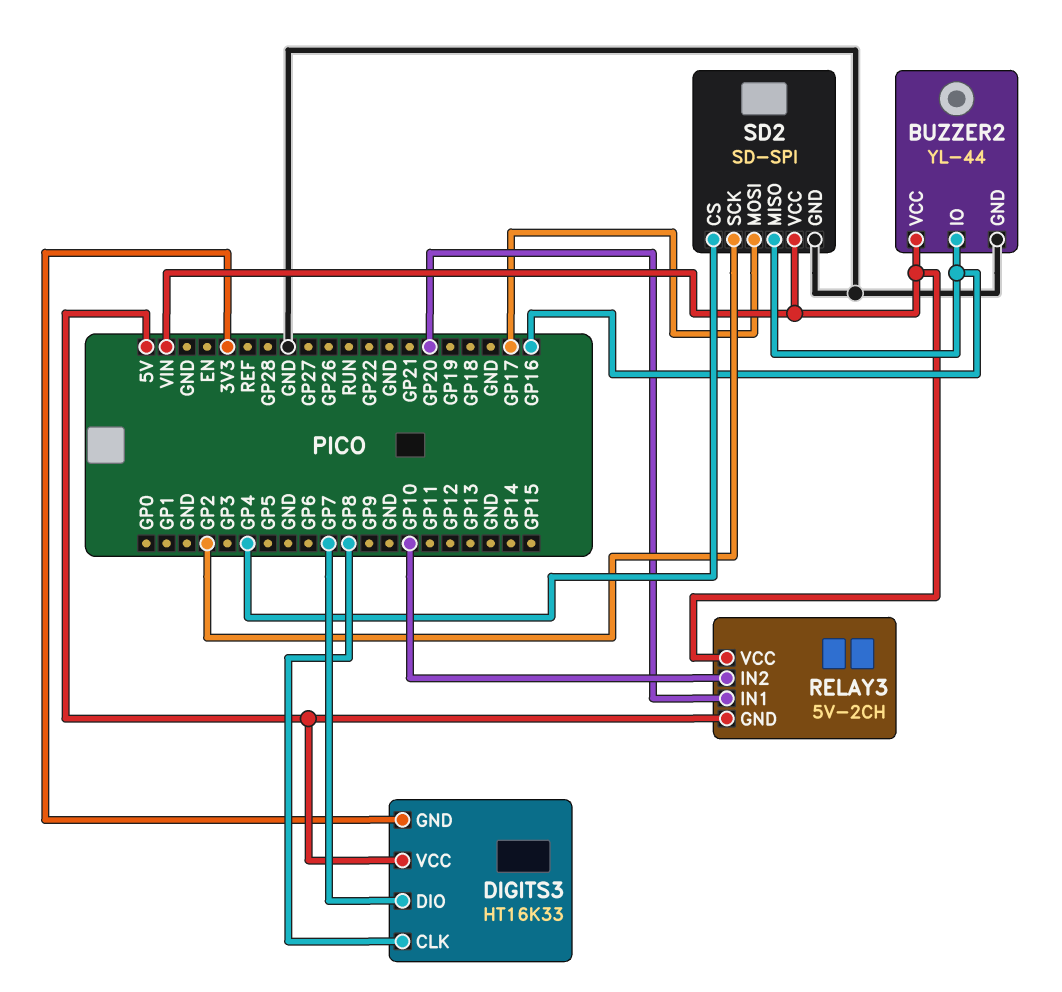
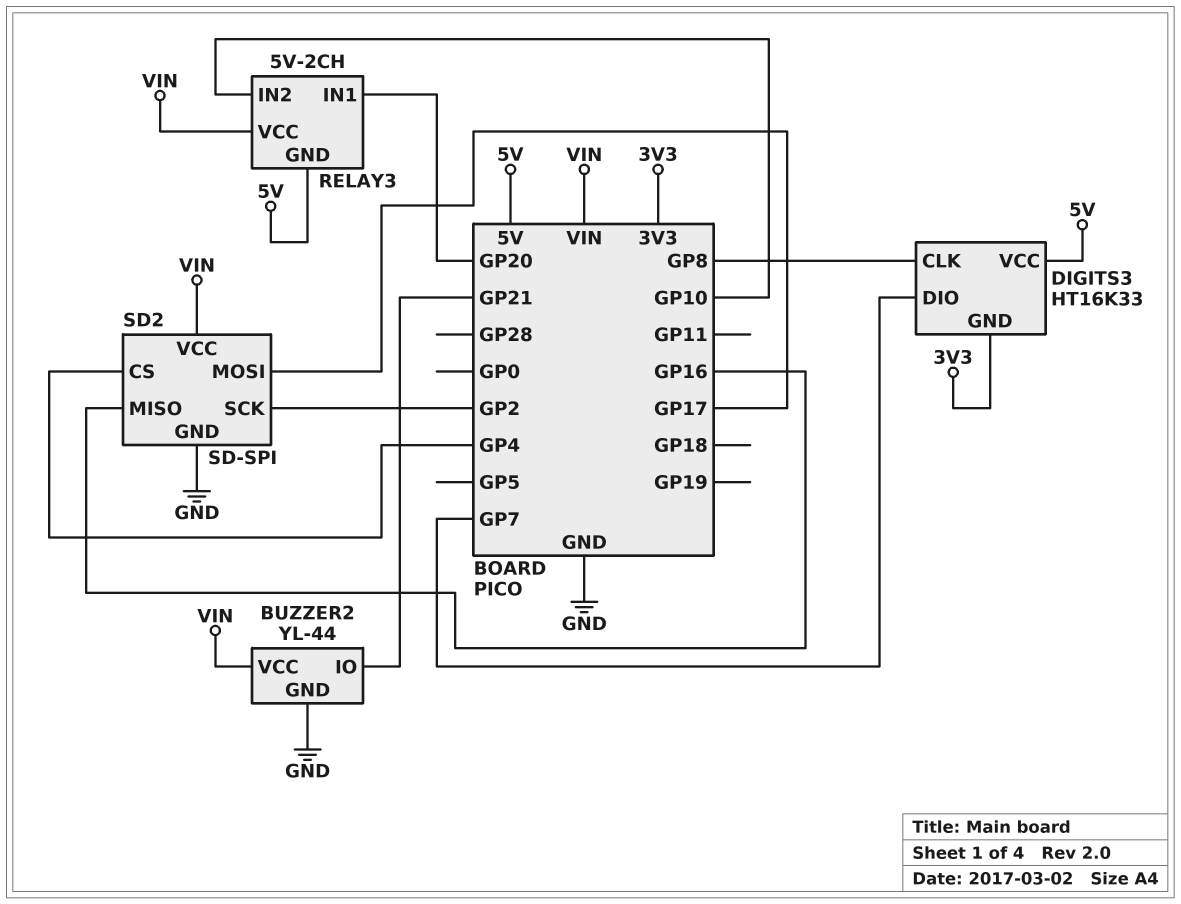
BUZZER2 pin IO: GP16 -> GP21

